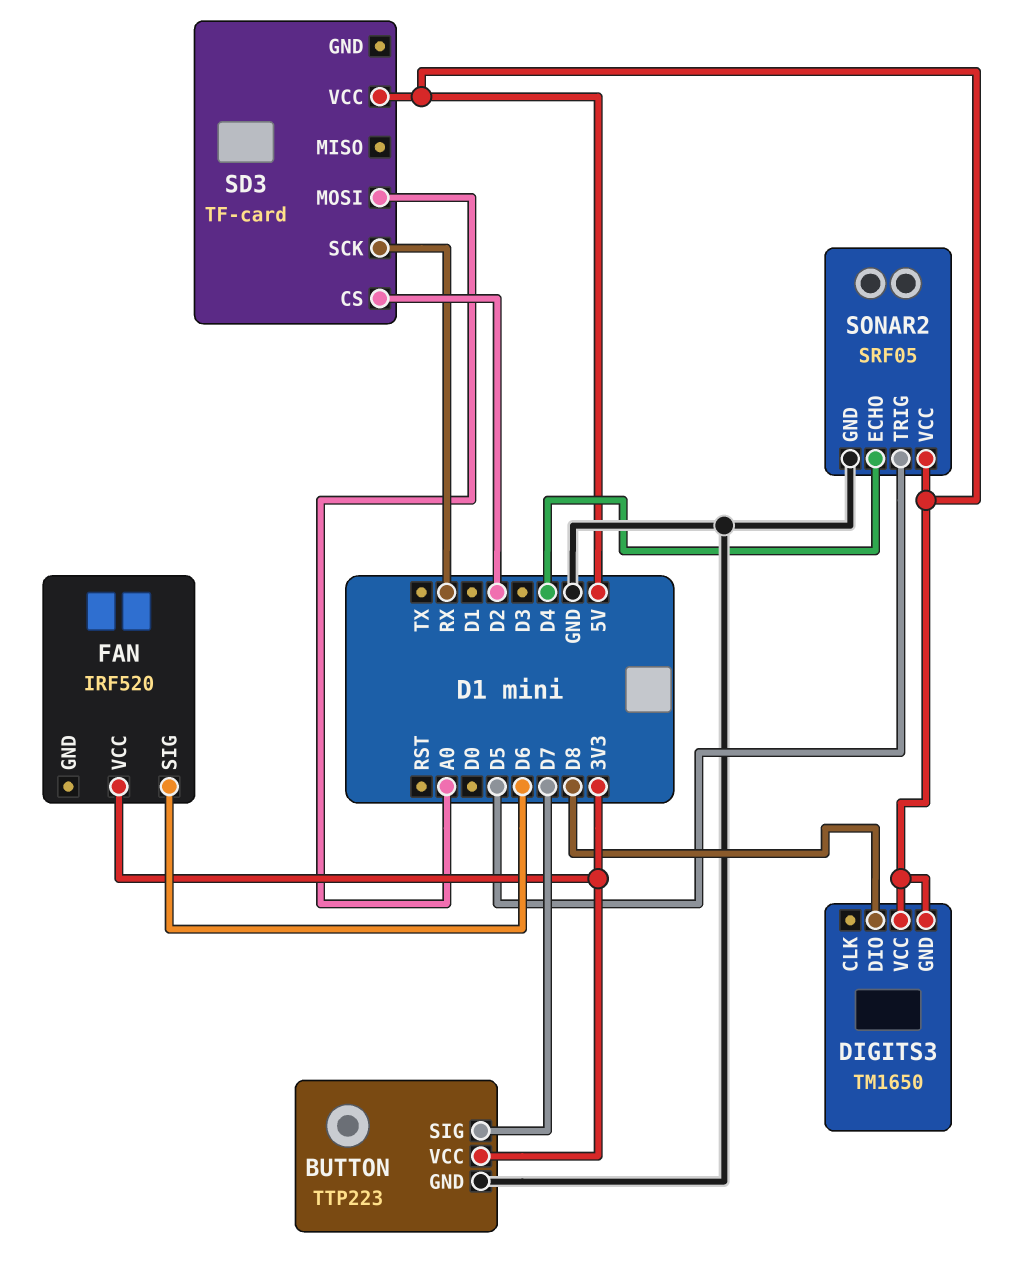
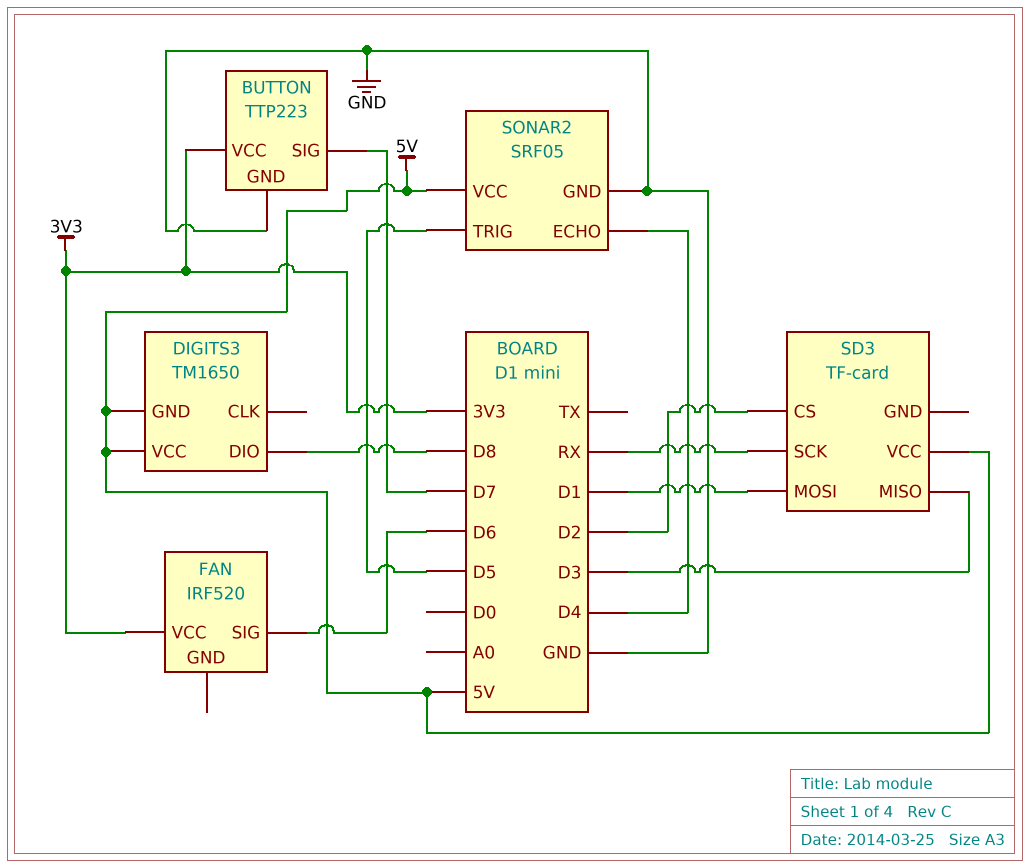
SD3 pin MISO: none -> D3
SD3 pin MOSI: A0 -> D1

